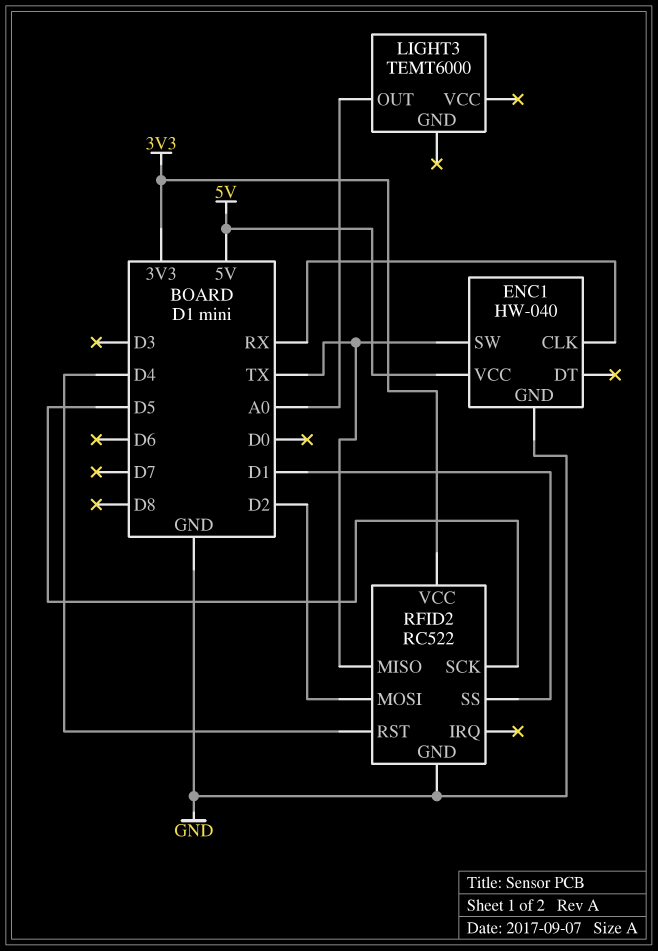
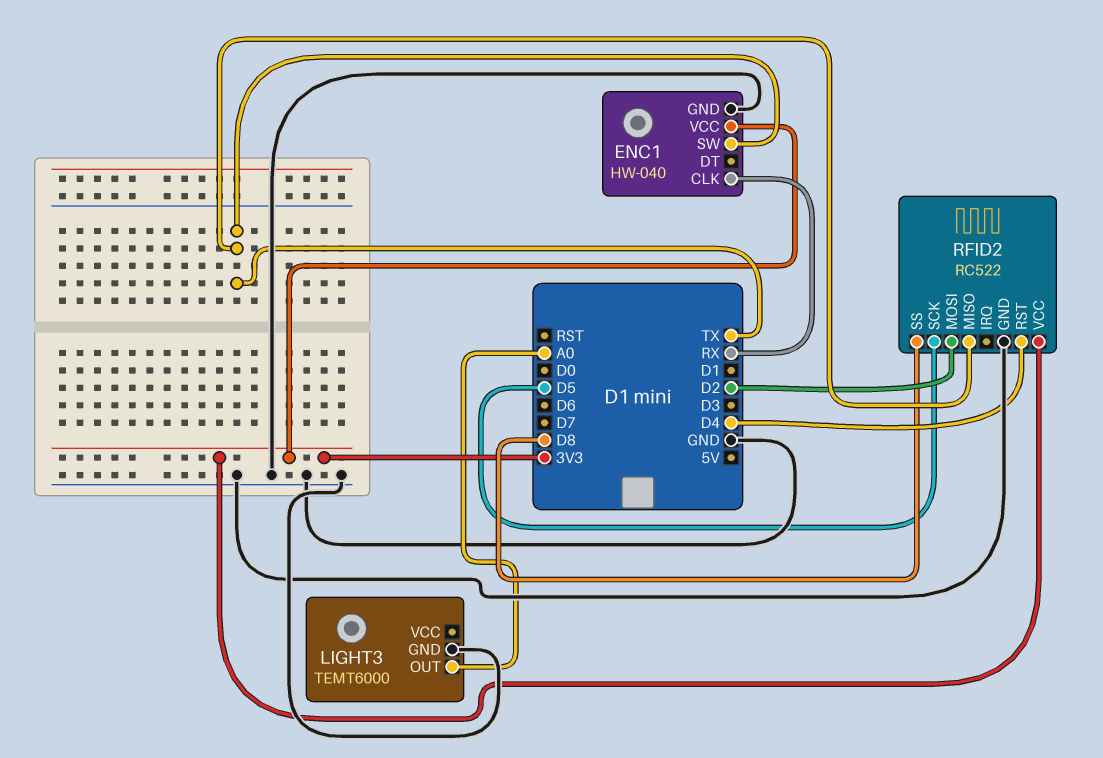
ENC1 pin VCC: 5V -> 3V3
LIGHT3 pin GND: none -> GND
RFID2 pin SS: D1 -> D8

